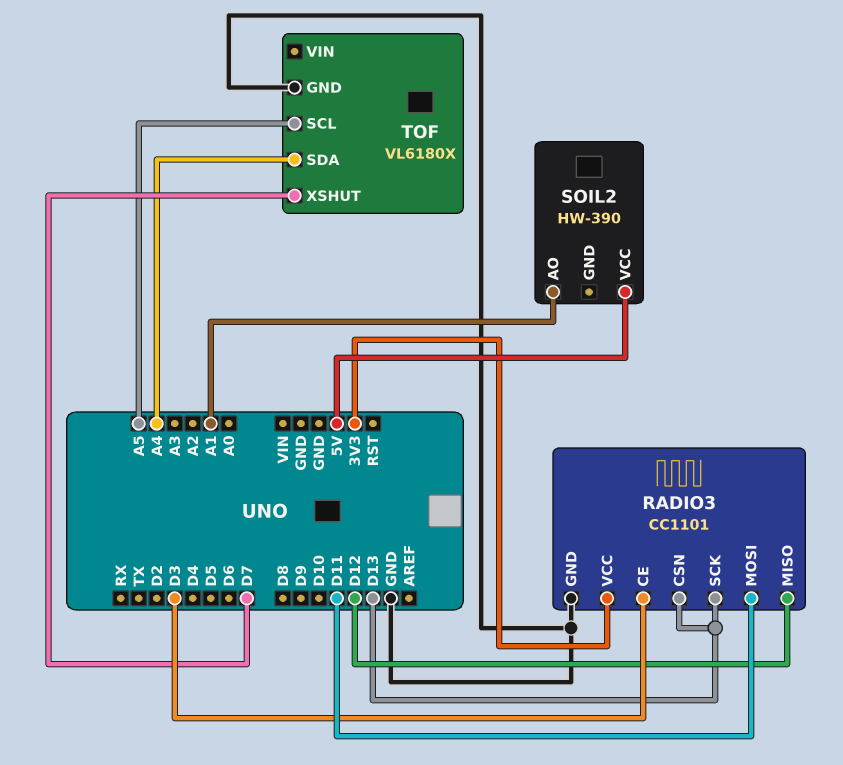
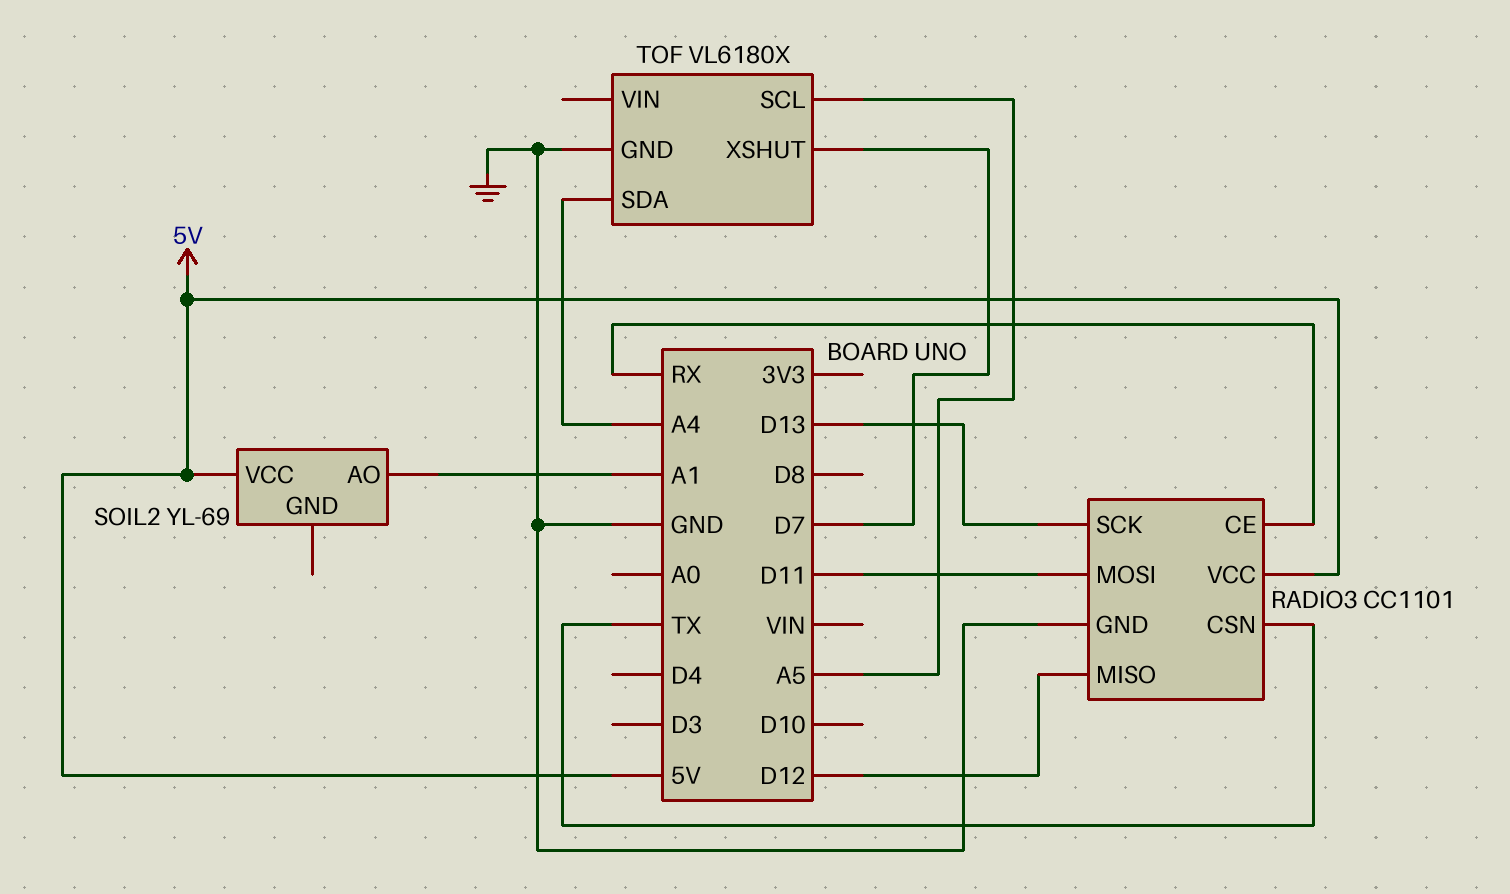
RADIO3 pin CE: D3 -> RX
RADIO3 pin CSN: D13 -> TX
RADIO3 pin VCC: 3V3 -> 5V
SOIL2: HW-390 -> YL-69

